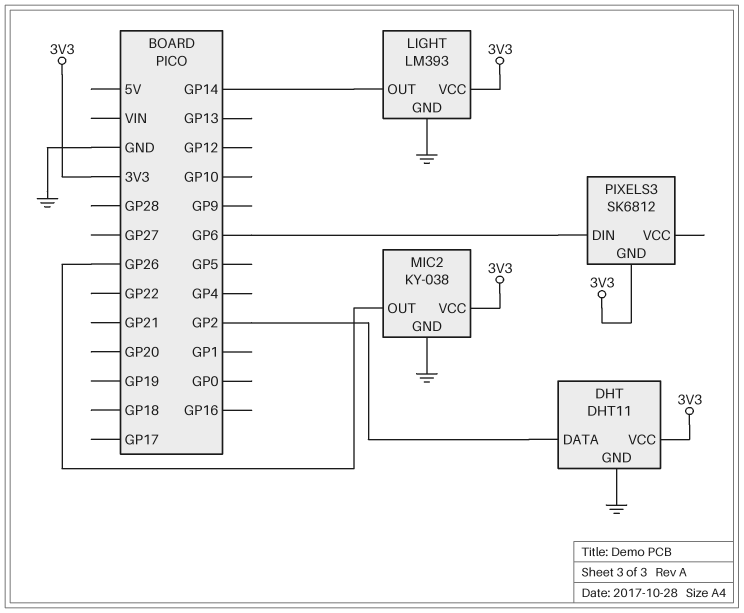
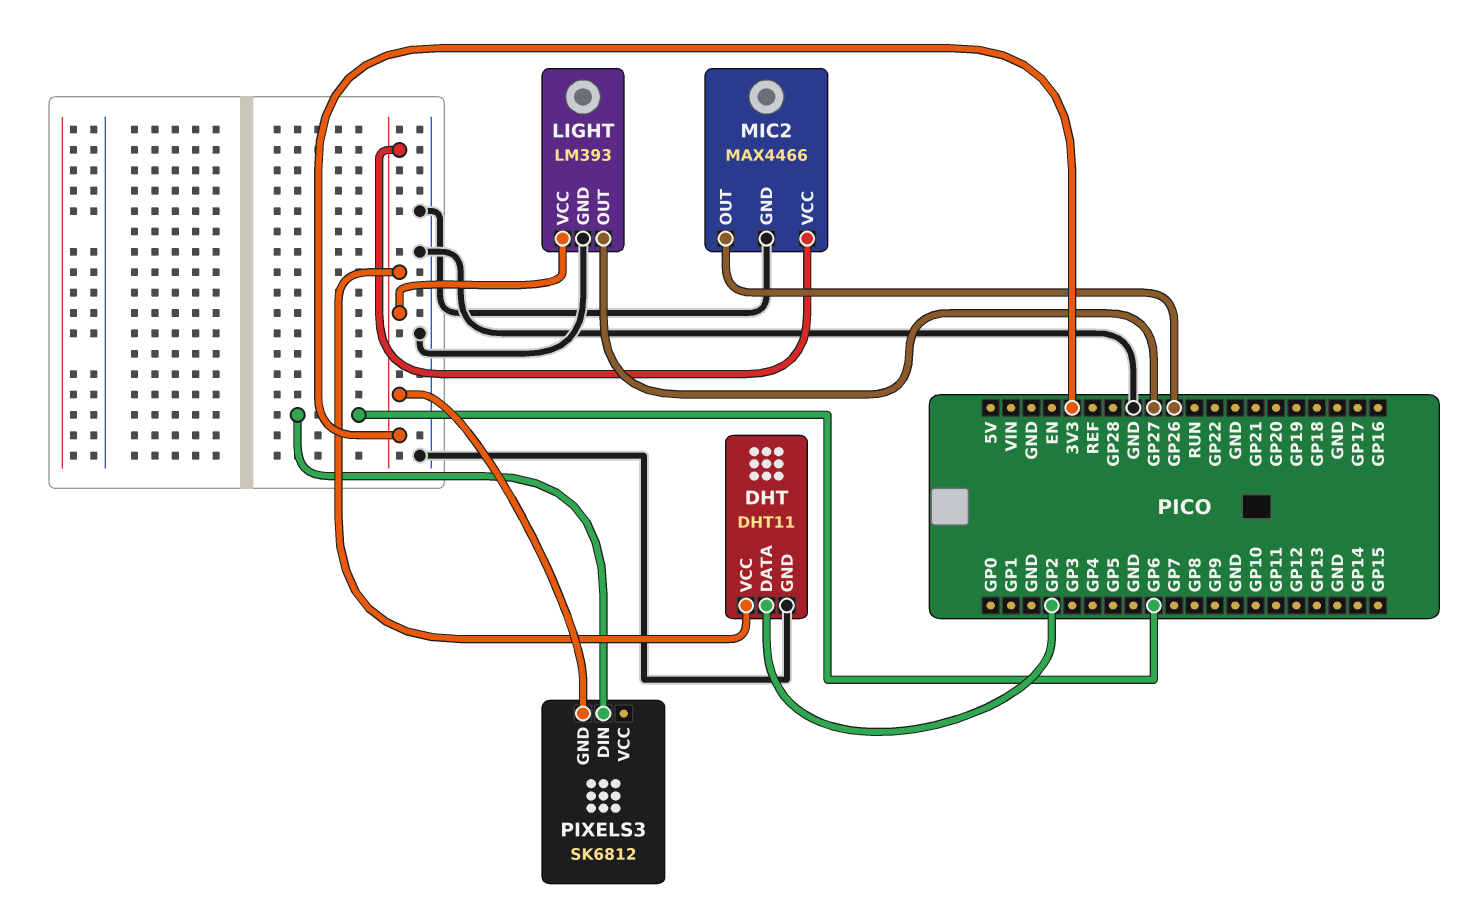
LIGHT pin OUT: GP14 -> GP27
MIC2: KY-038 -> MAX4466

